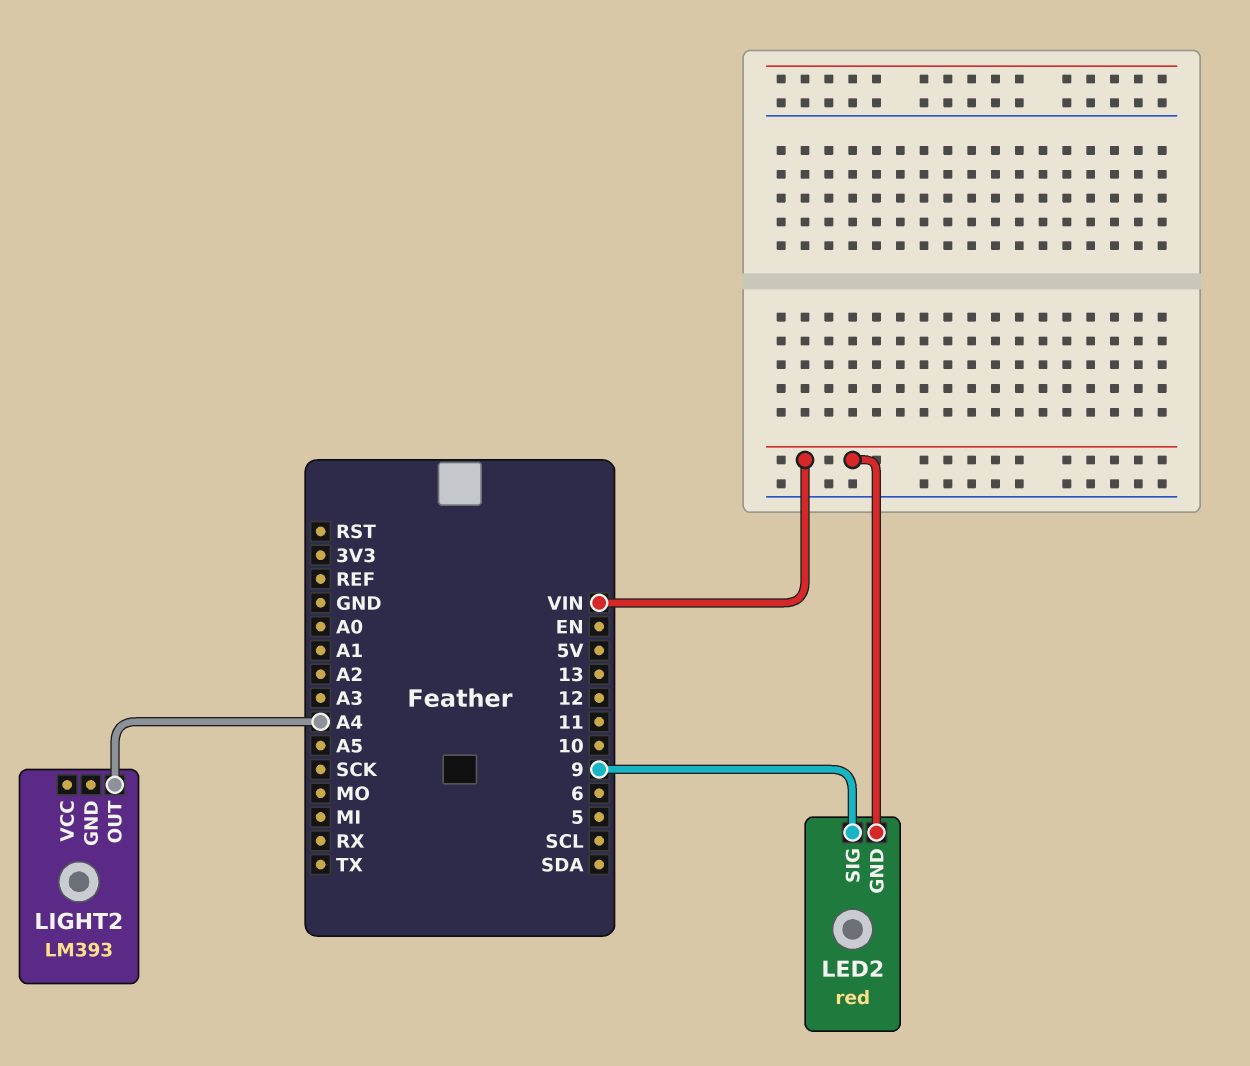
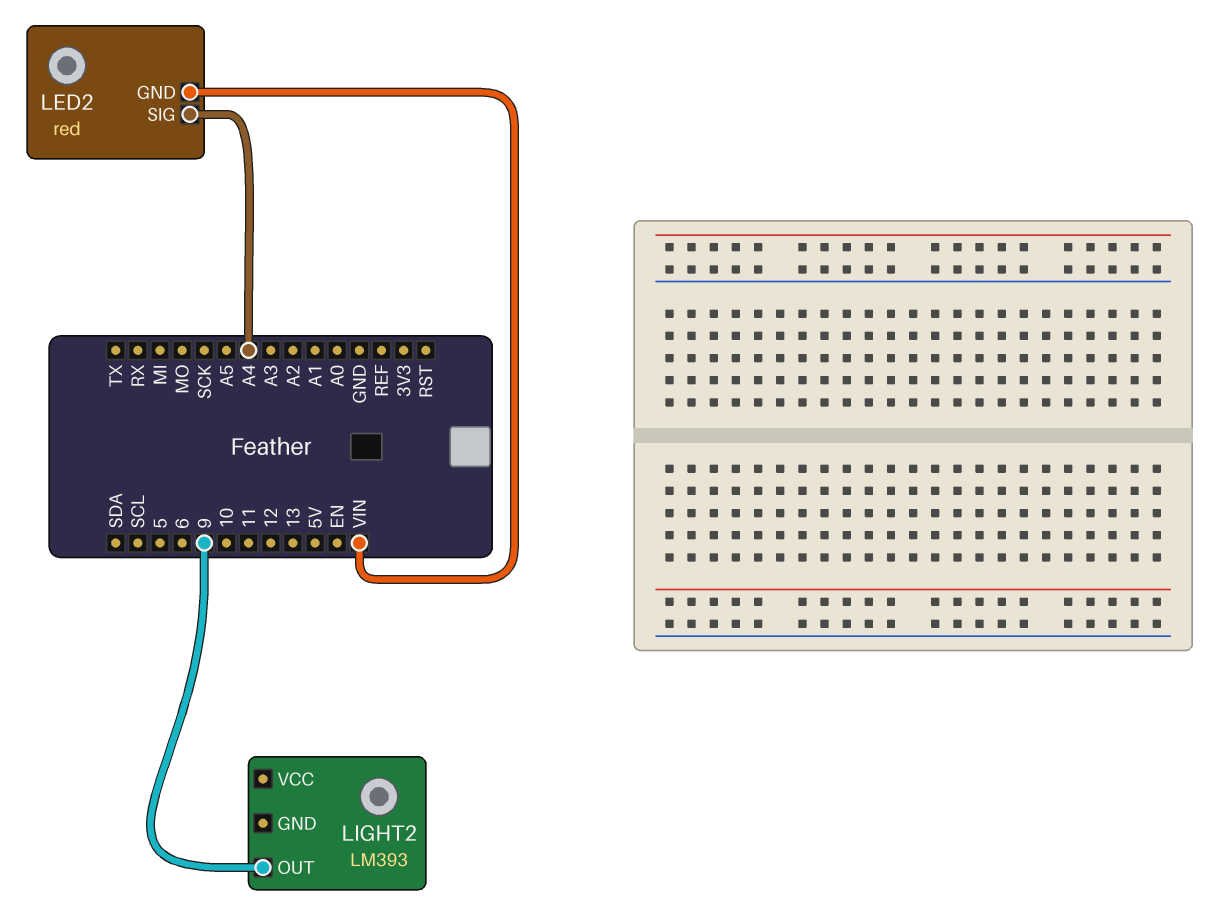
LED2 pin SIG: 9 -> A4
LIGHT2 pin OUT: A4 -> 9

